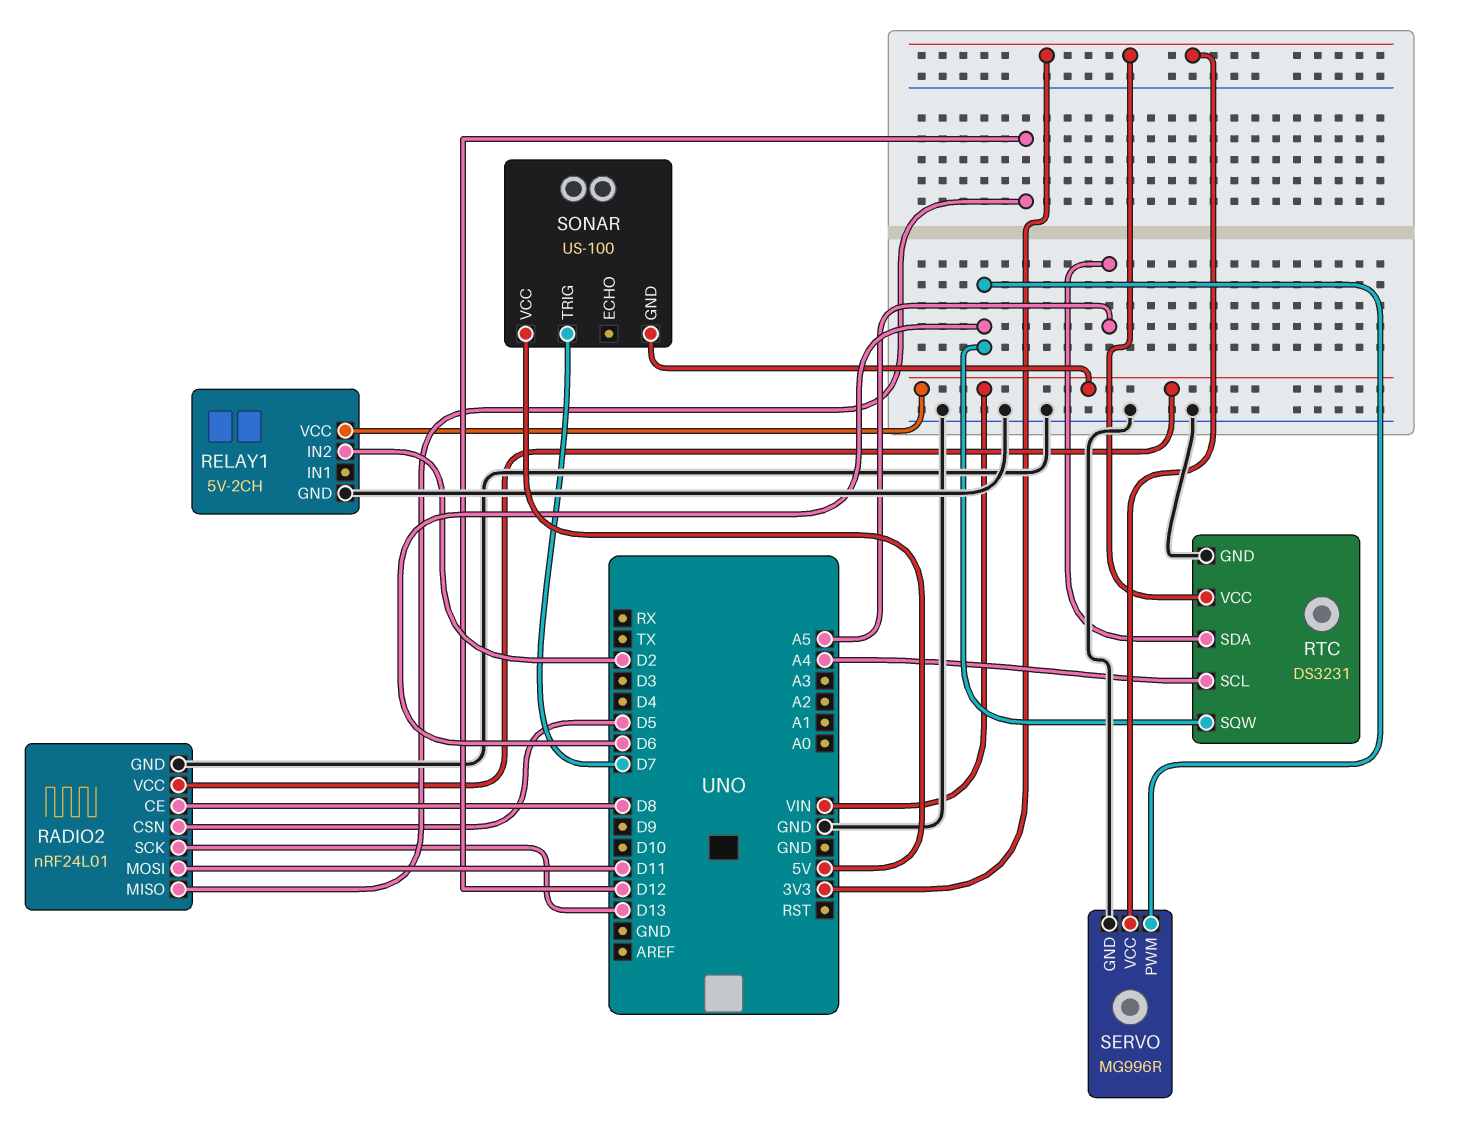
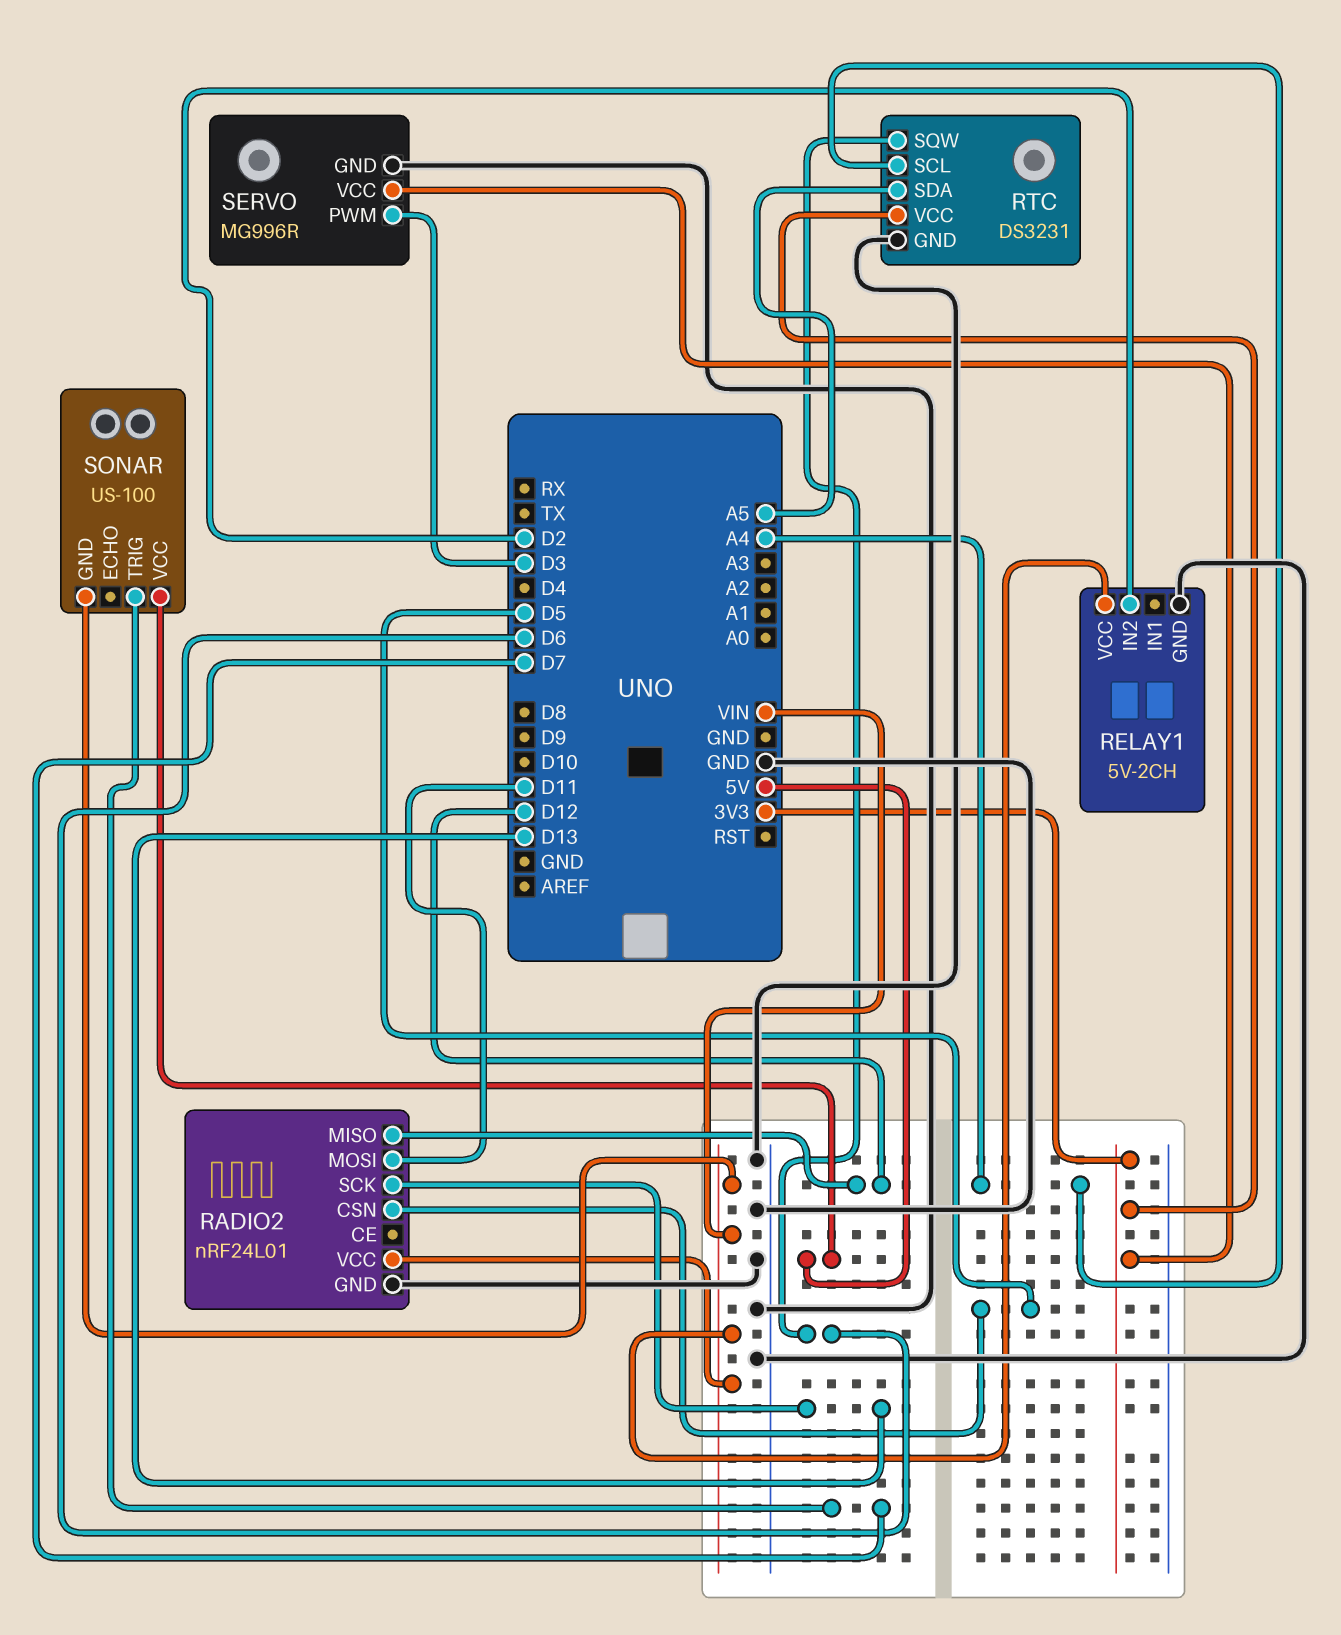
RADIO2 pin CE: D8 -> none
SERVO pin PWM: D6 -> D3

